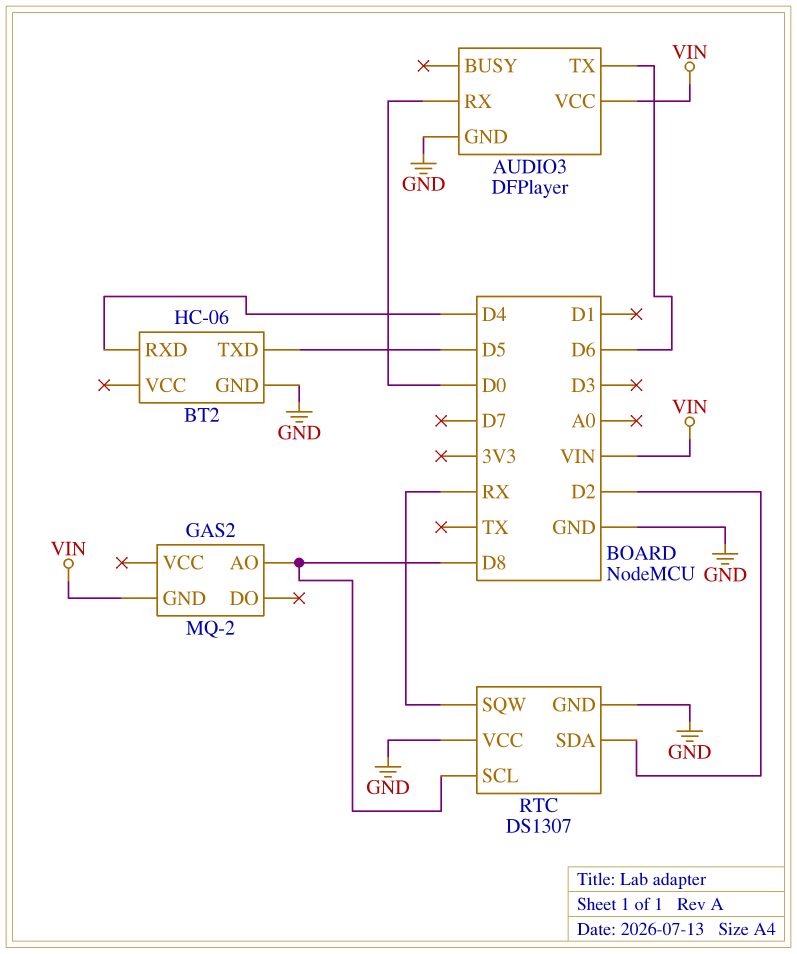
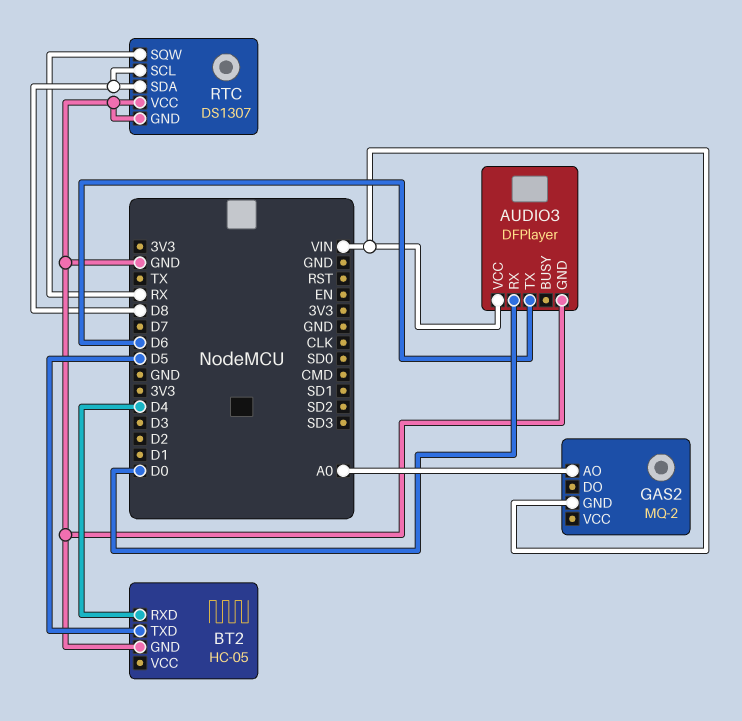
BT2: HC-06 -> HC-05
GAS2 pin AO: D8 -> A0
RTC pin SDA: D2 -> D8

